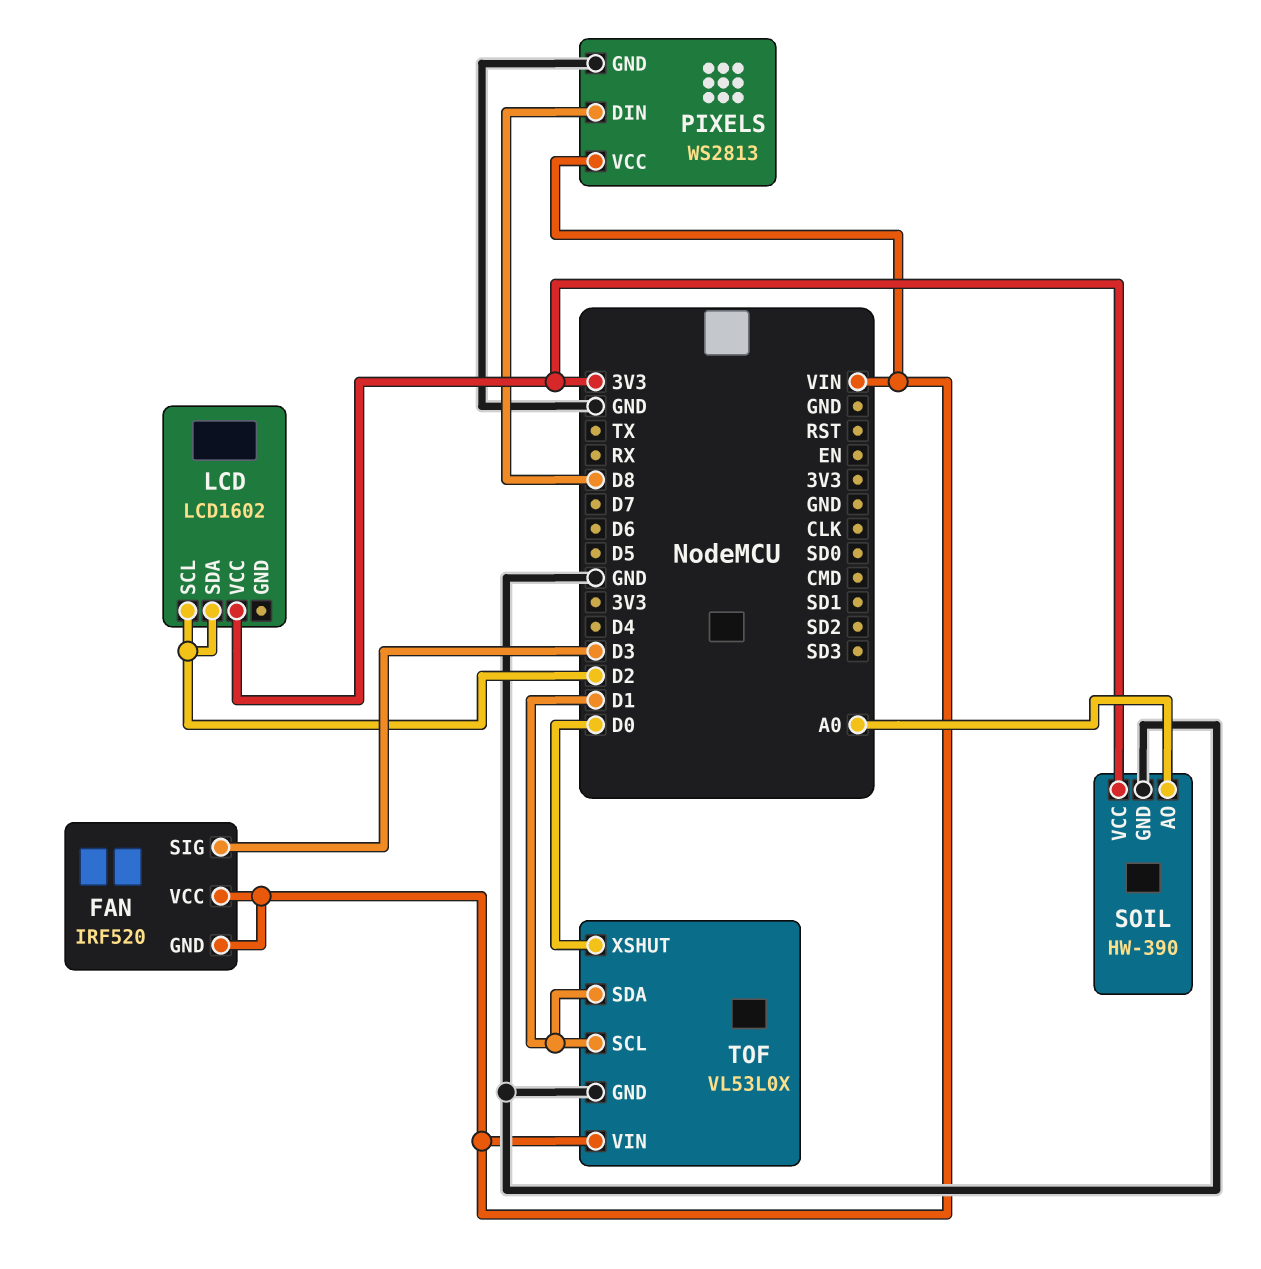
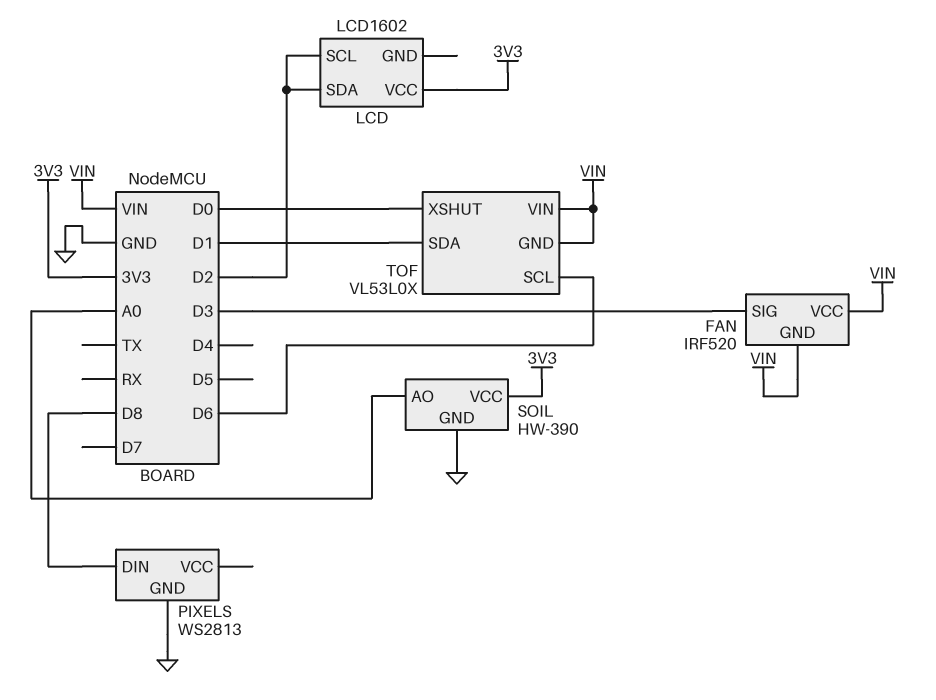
PIXELS pin VCC: VIN -> none
TOF pin GND: GND -> VIN
TOF pin SCL: D1 -> D6

